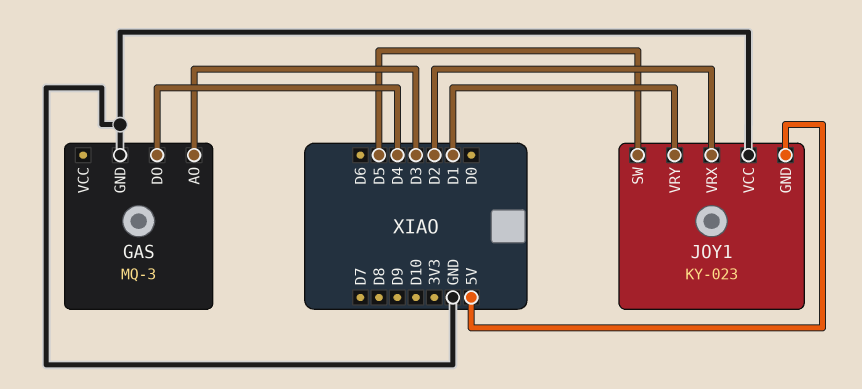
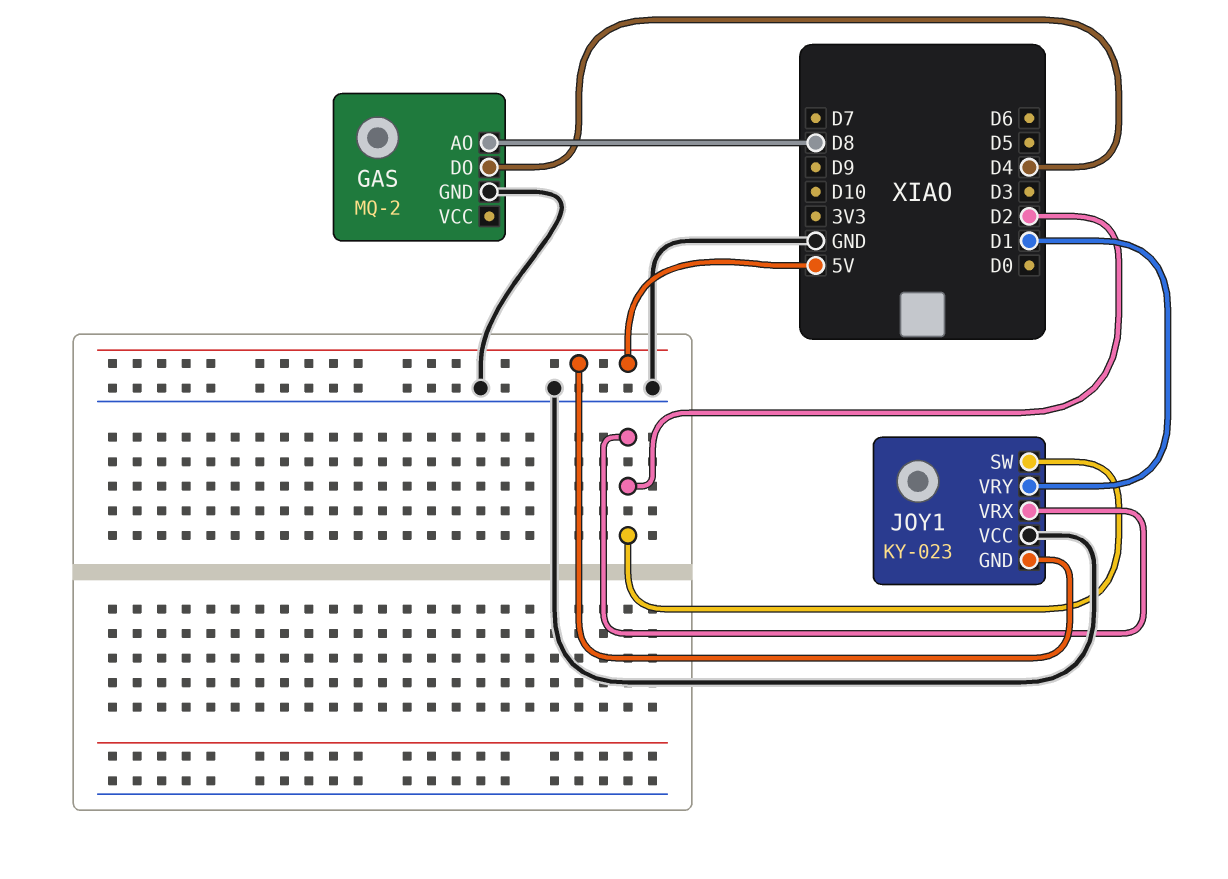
GAS: MQ-3 -> MQ-2
GAS pin AO: D3 -> D8
JOY1 pin SW: D5 -> D2

